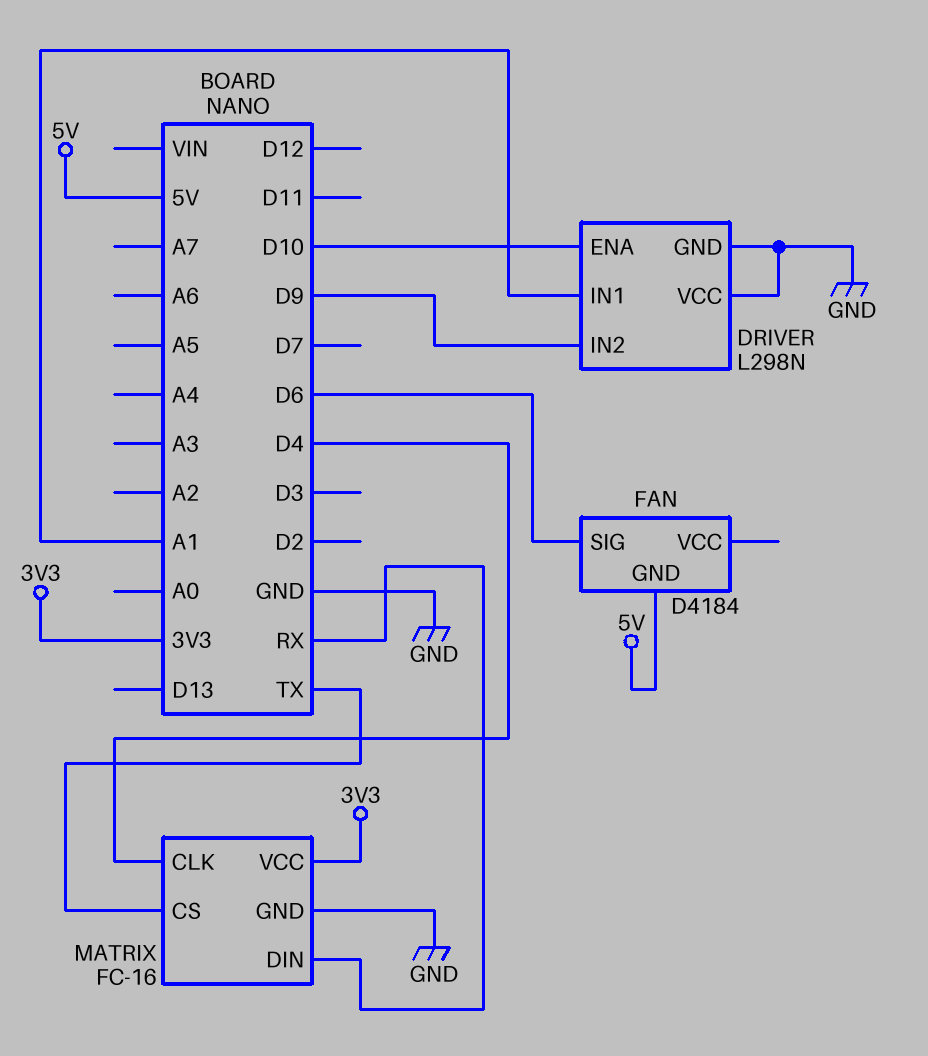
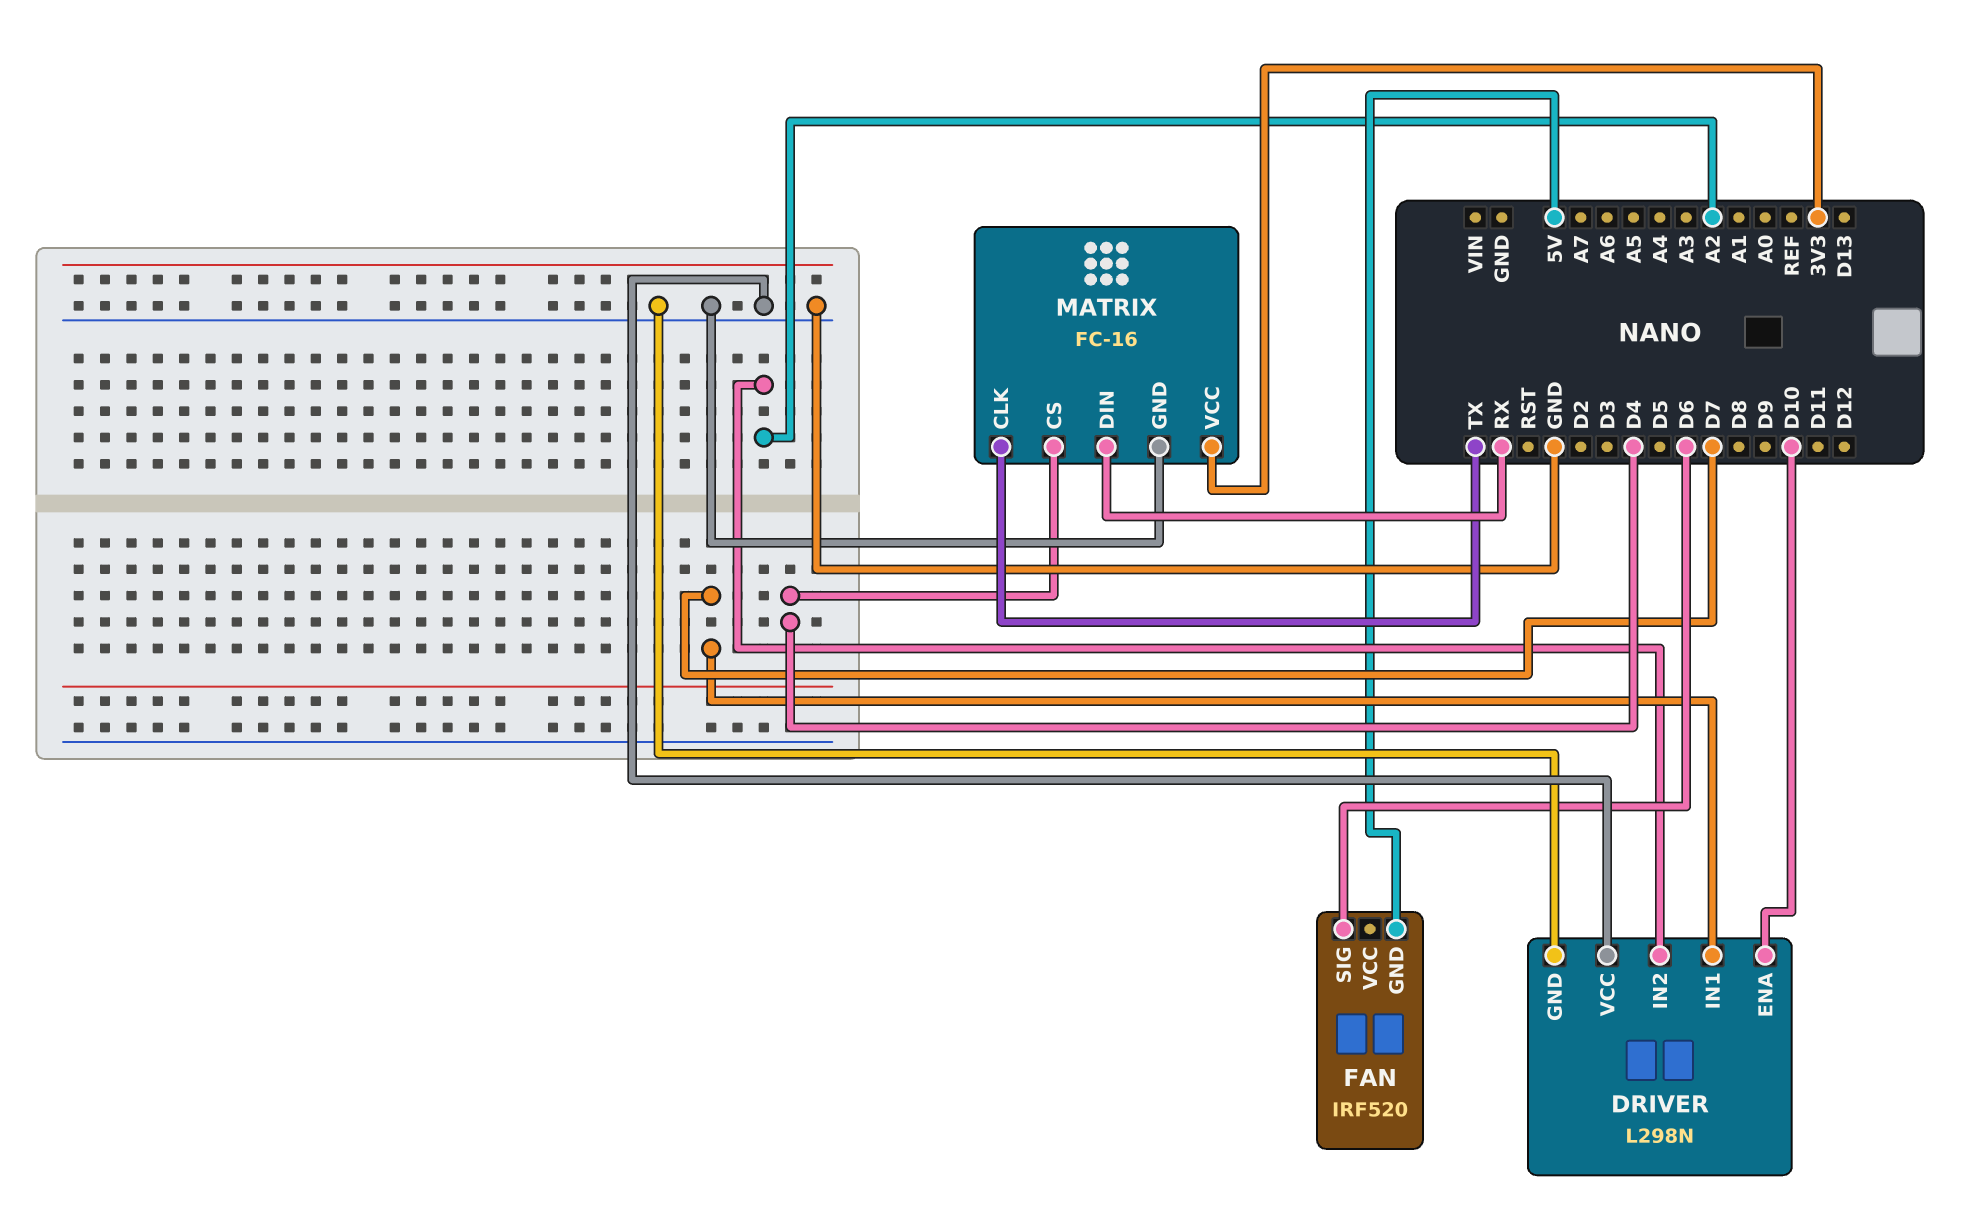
DRIVER pin IN1: A1 -> D7
DRIVER pin IN2: D9 -> A2
FAN: D4184 -> IRF520
MATRIX pin CLK: D4 -> TX
MATRIX pin CS: TX -> D4

